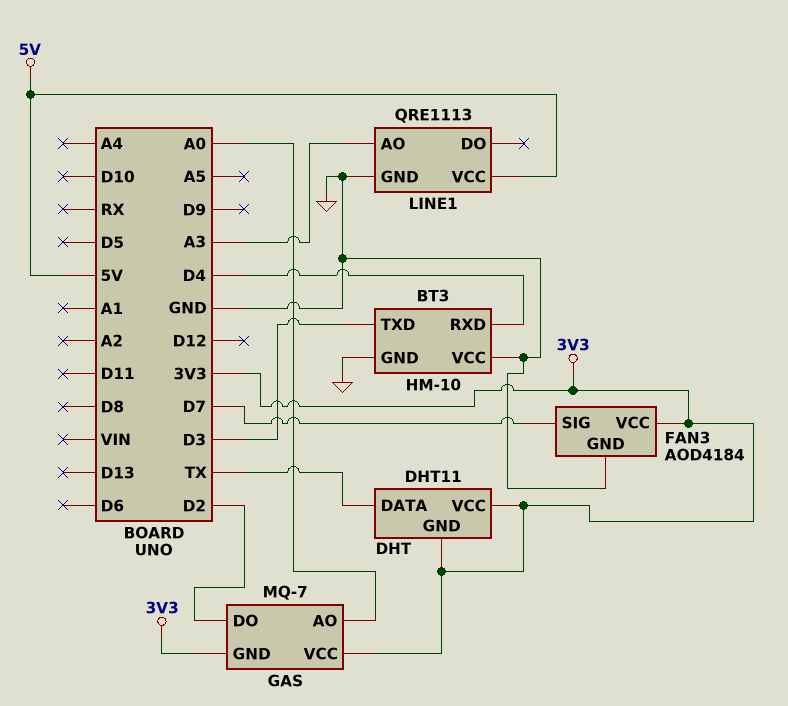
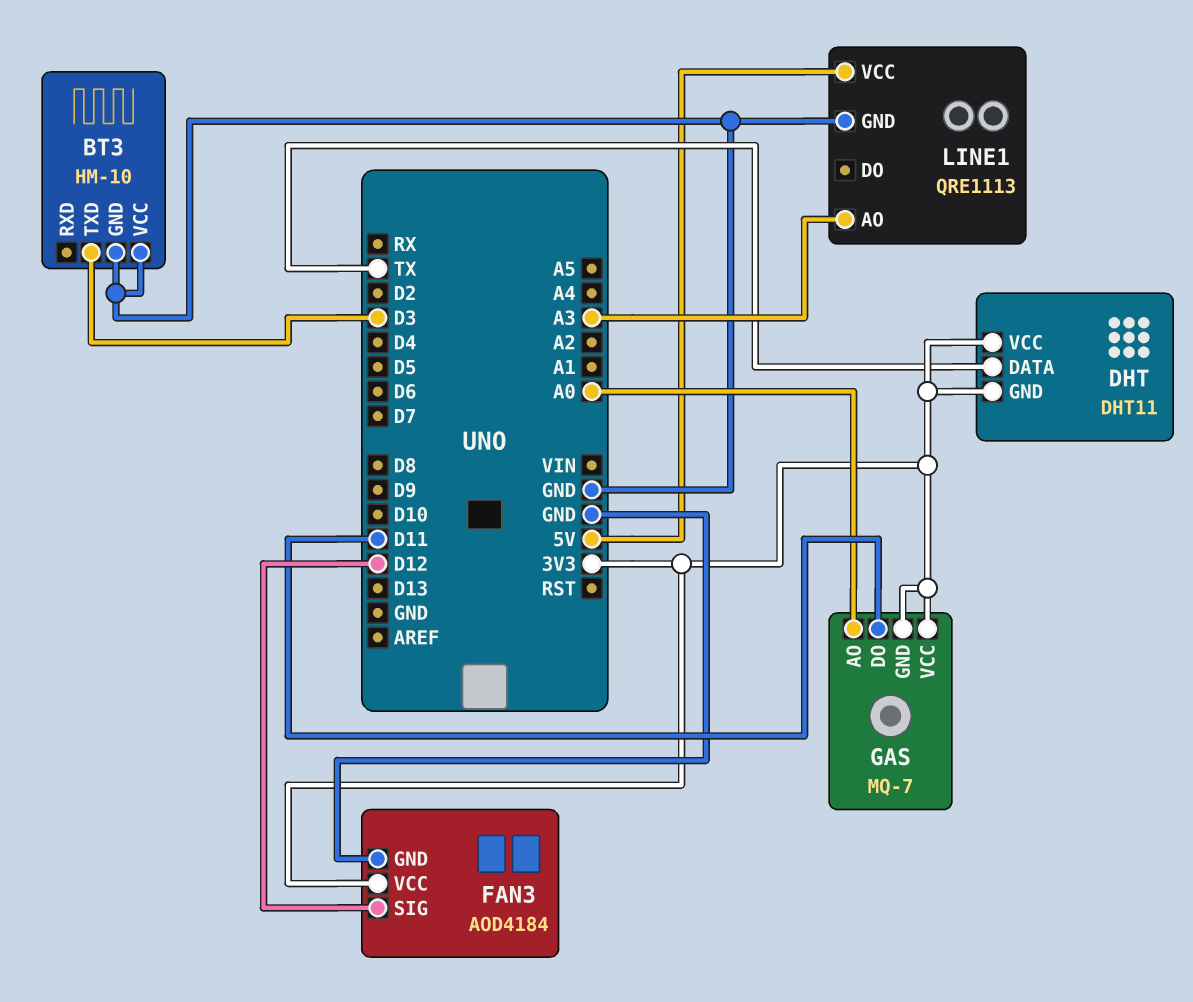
BT3 pin RXD: D4 -> none
FAN3 pin SIG: D7 -> D12
GAS pin DO: D2 -> D11

